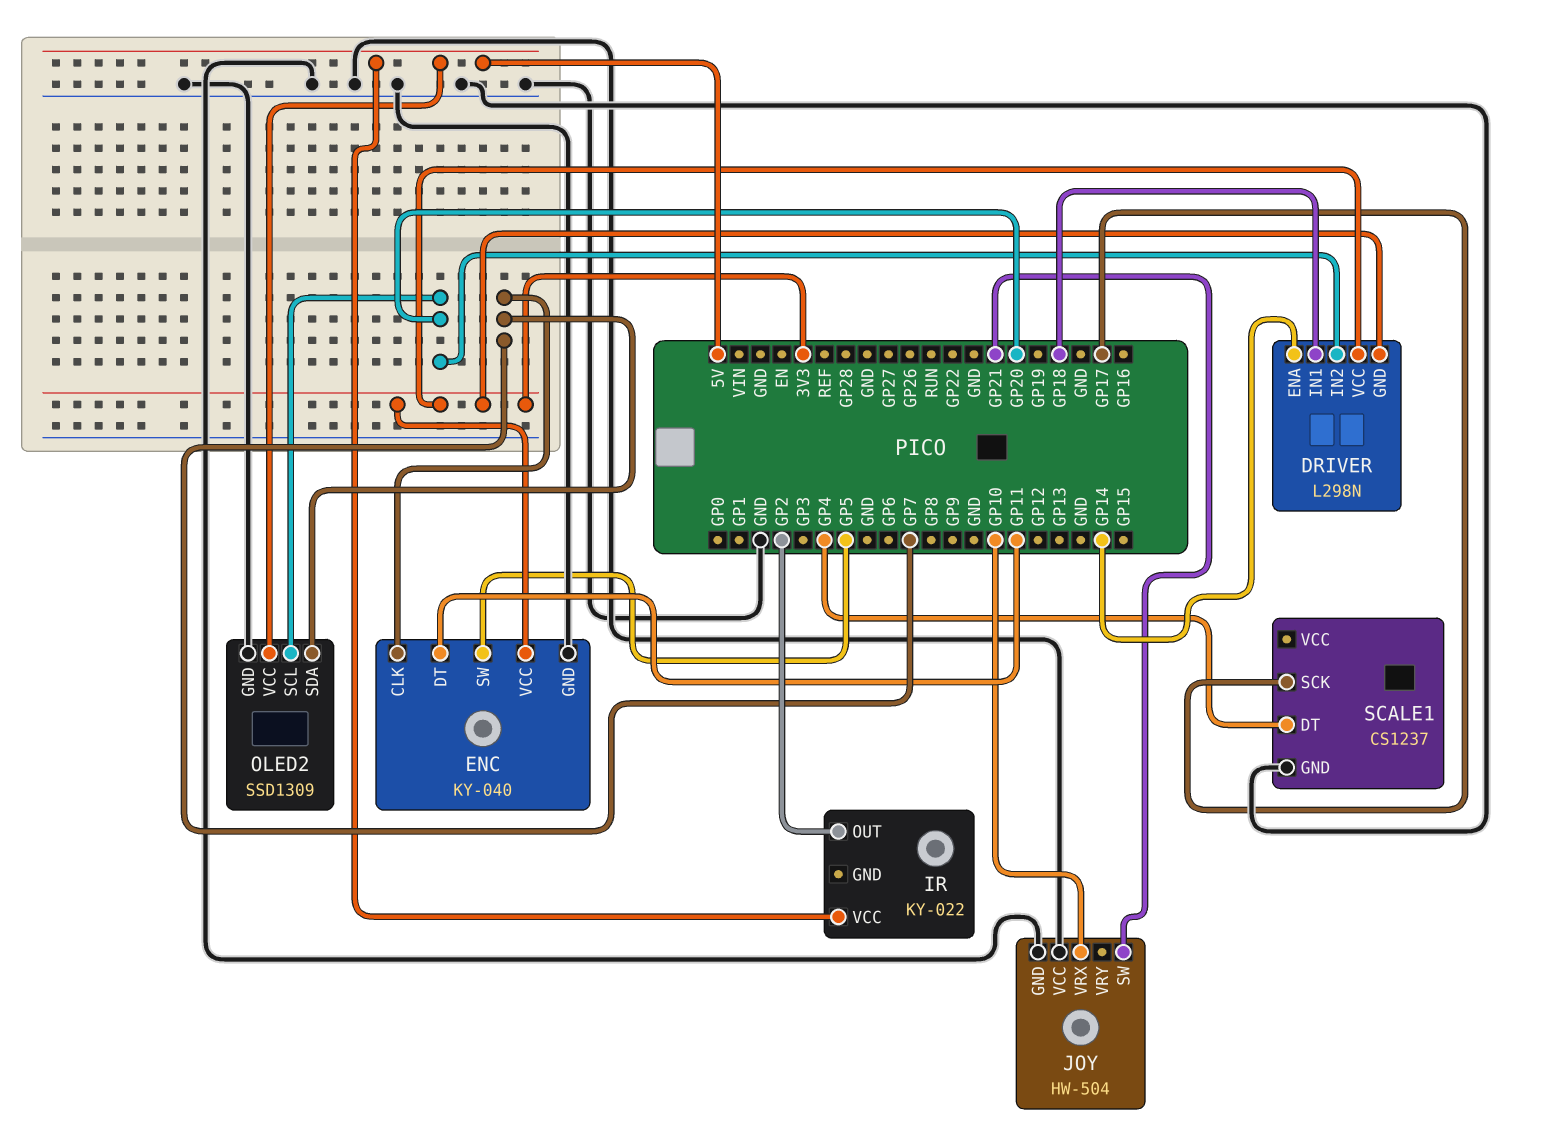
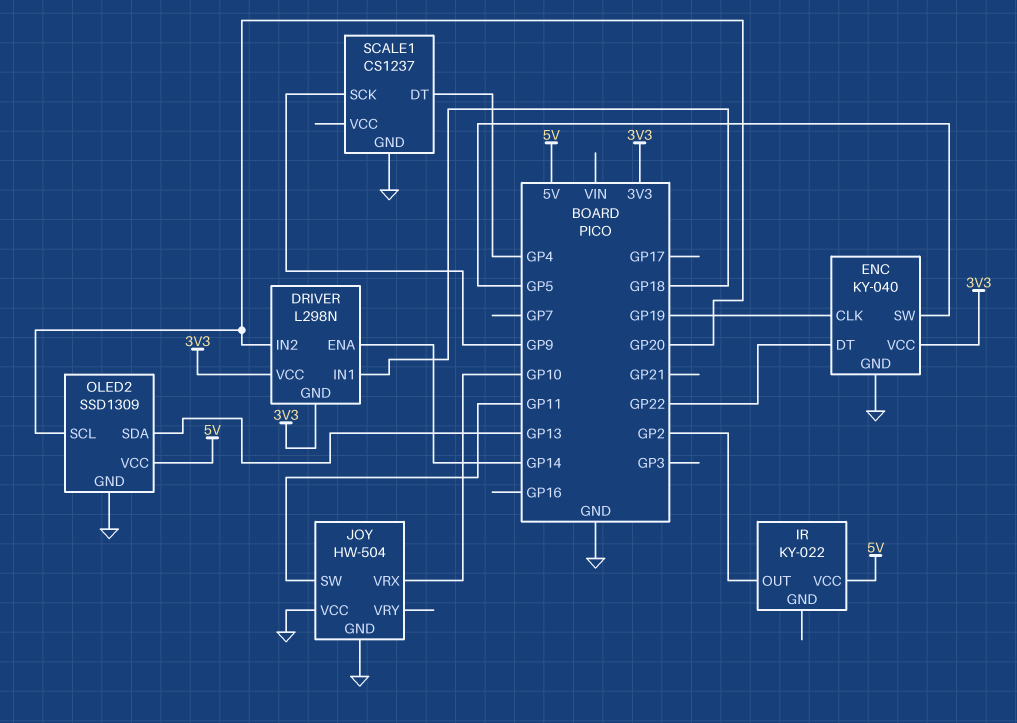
ENC pin CLK: GP7 -> GP19
ENC pin DT: GP11 -> GP22
JOY pin SW: GP21 -> GP11
OLED2 pin SDA: GP7 -> GP13
SCALE1 pin SCK: GP17 -> GP9

